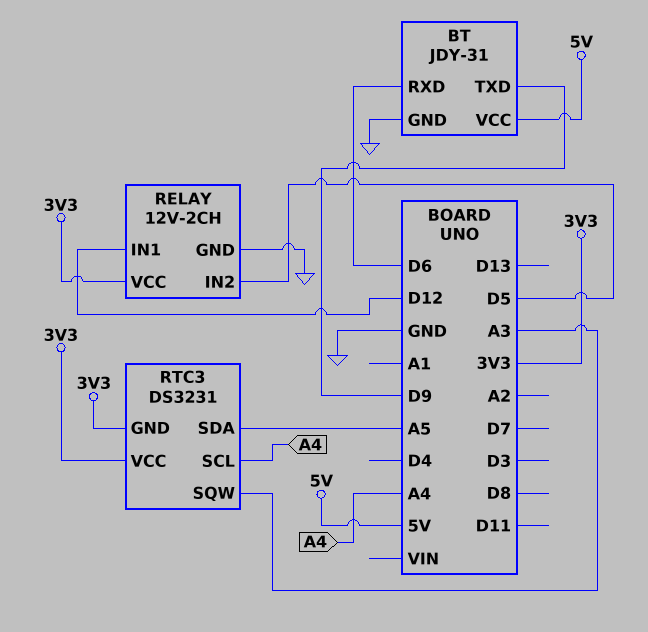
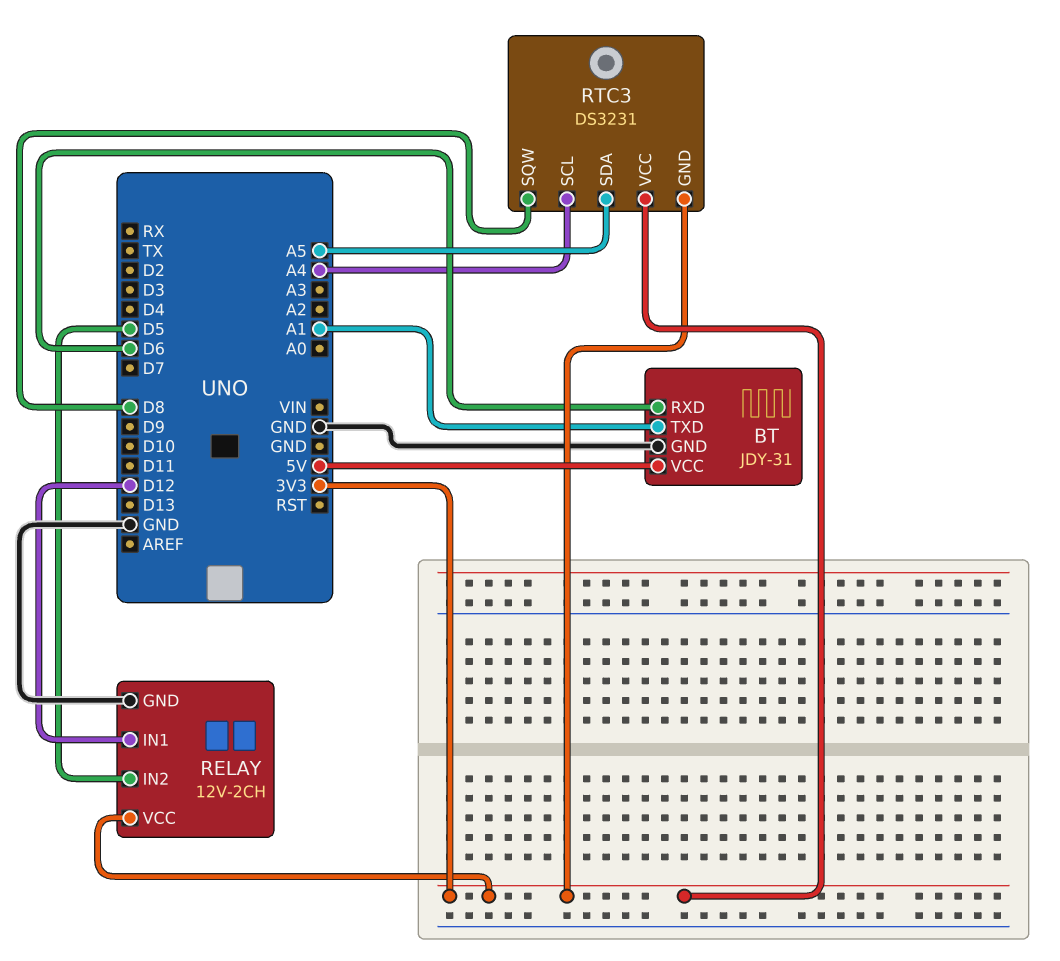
BT pin TXD: D9 -> A1
RTC3 pin SQW: A3 -> D8

